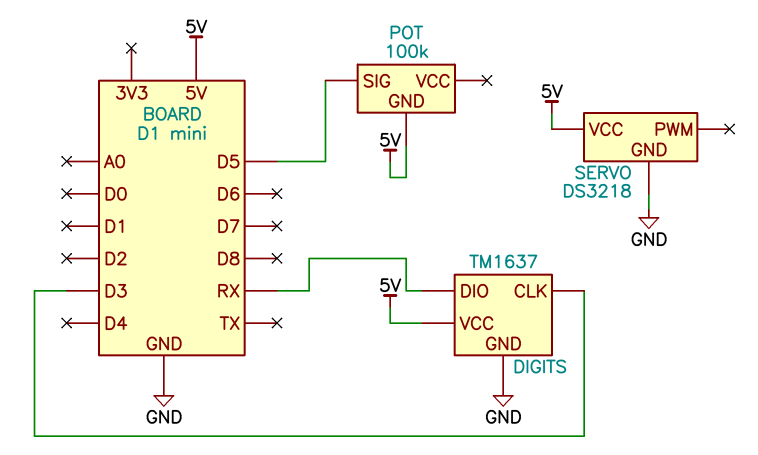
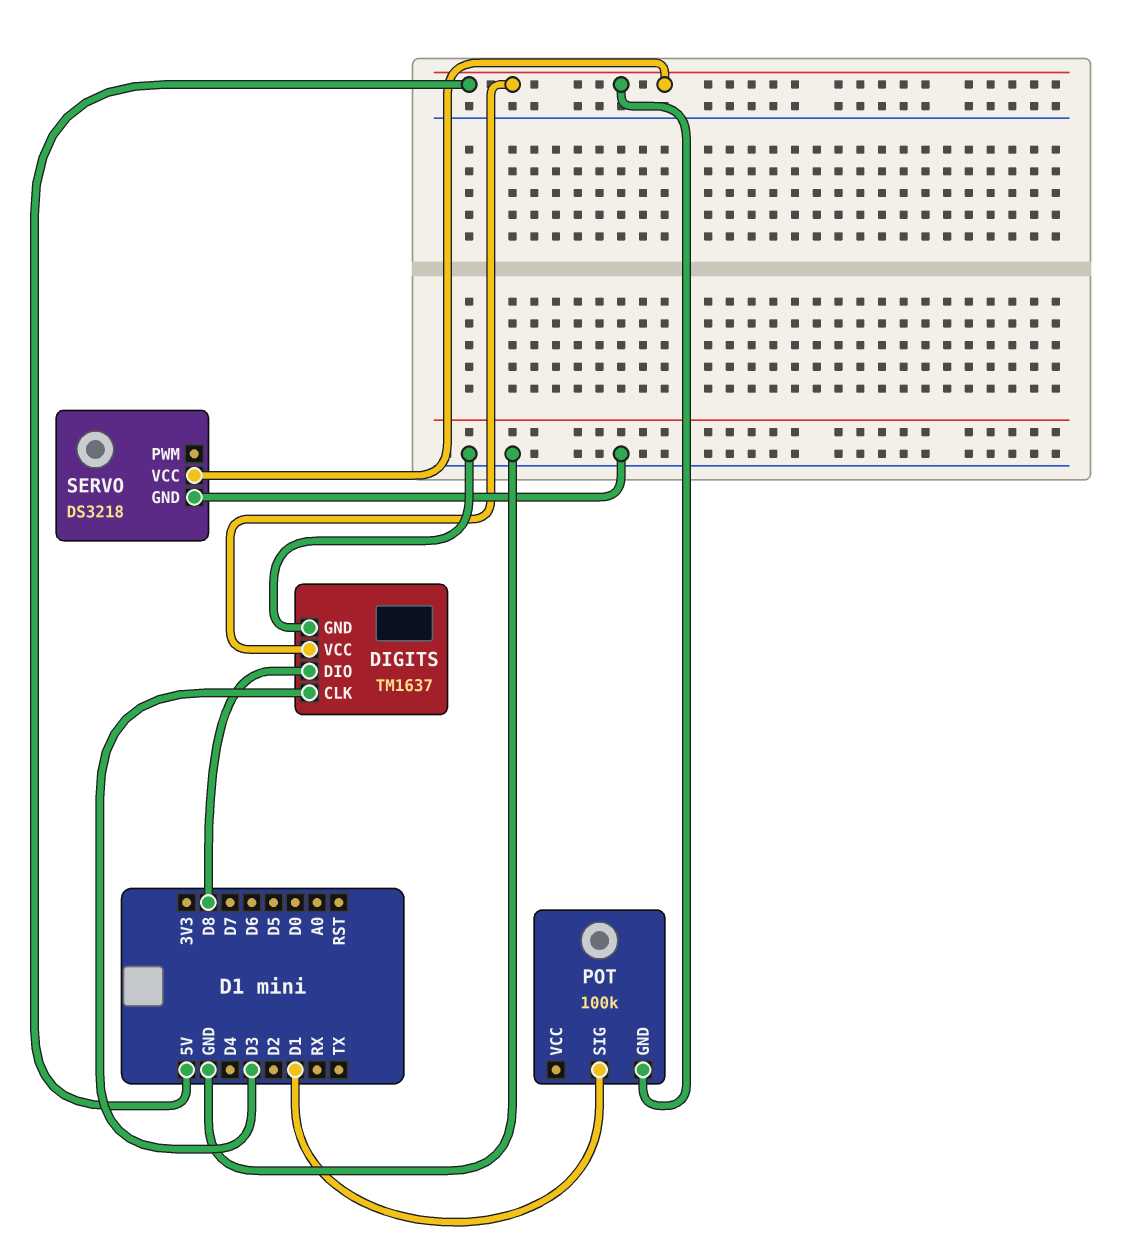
DIGITS pin DIO: RX -> D8
POT pin SIG: D5 -> D1

